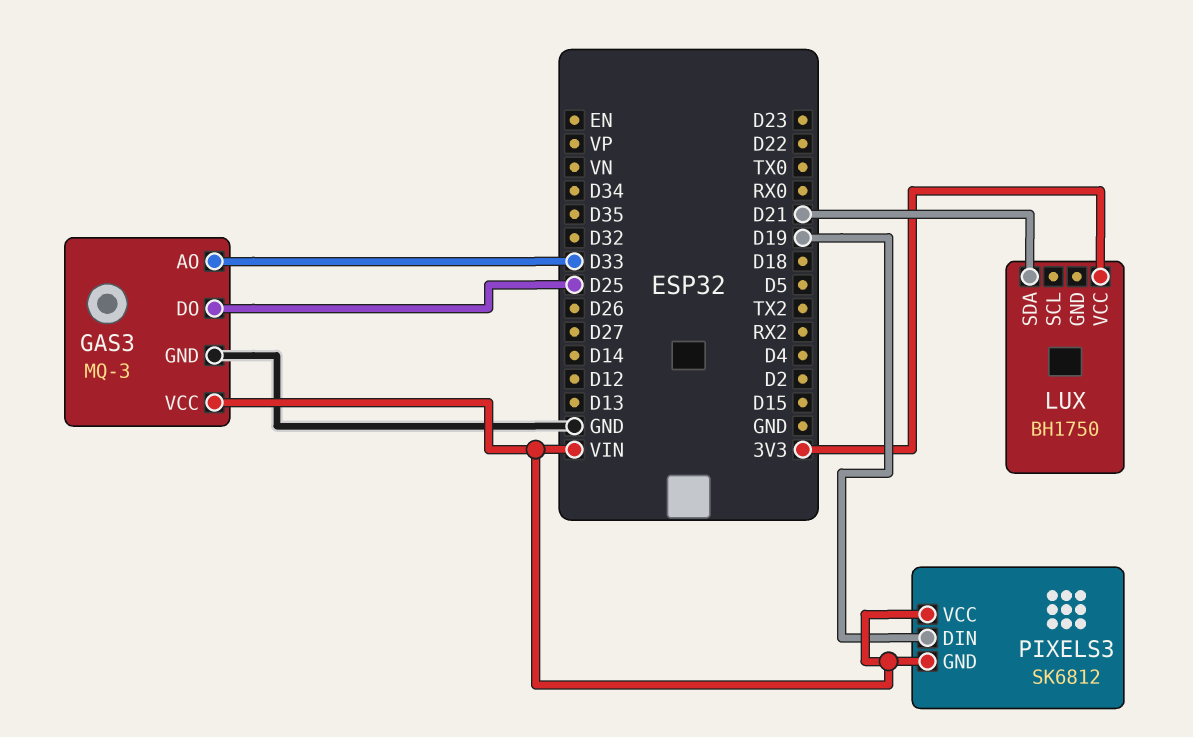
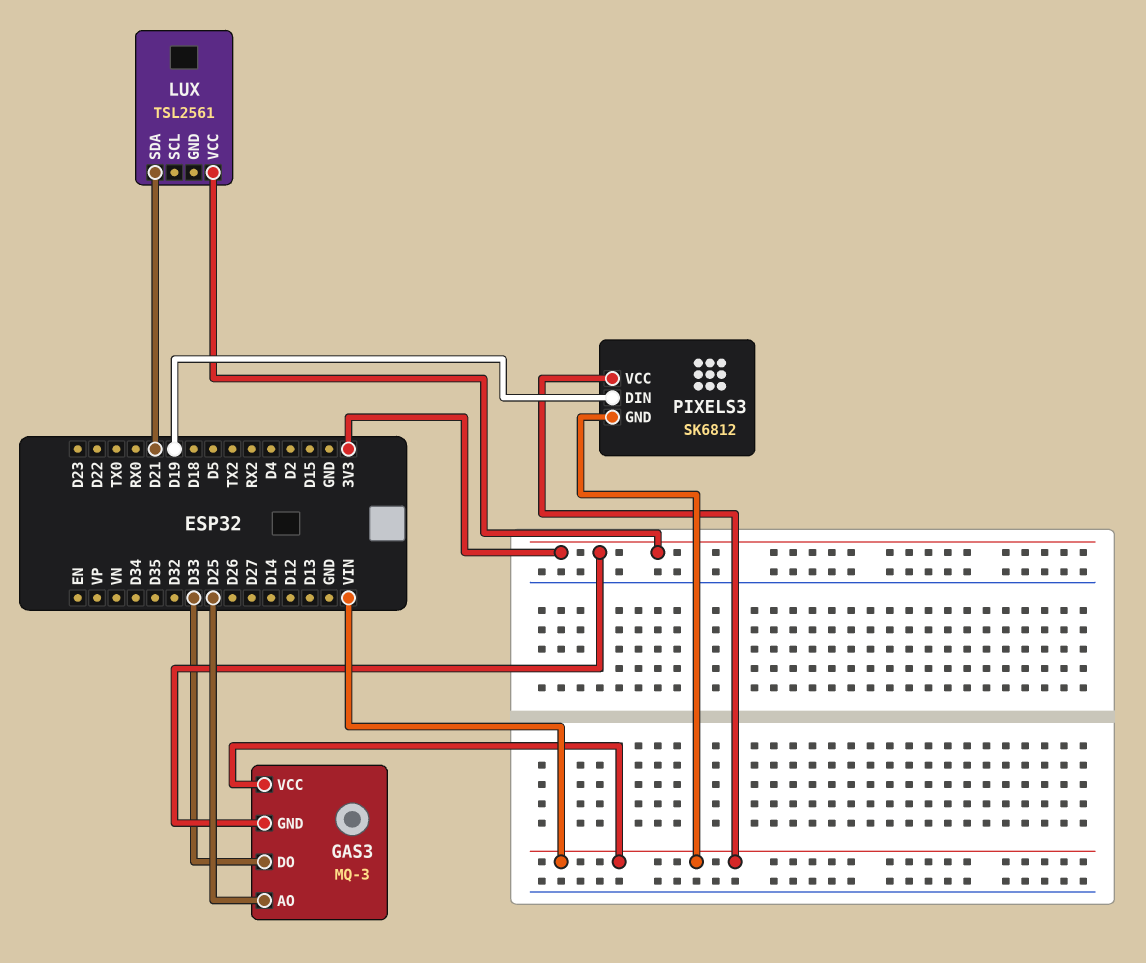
GAS3 pin AO: D33 -> D25
GAS3 pin DO: D25 -> D33
GAS3 pin GND: GND -> 3V3
LUX: BH1750 -> TSL2561

